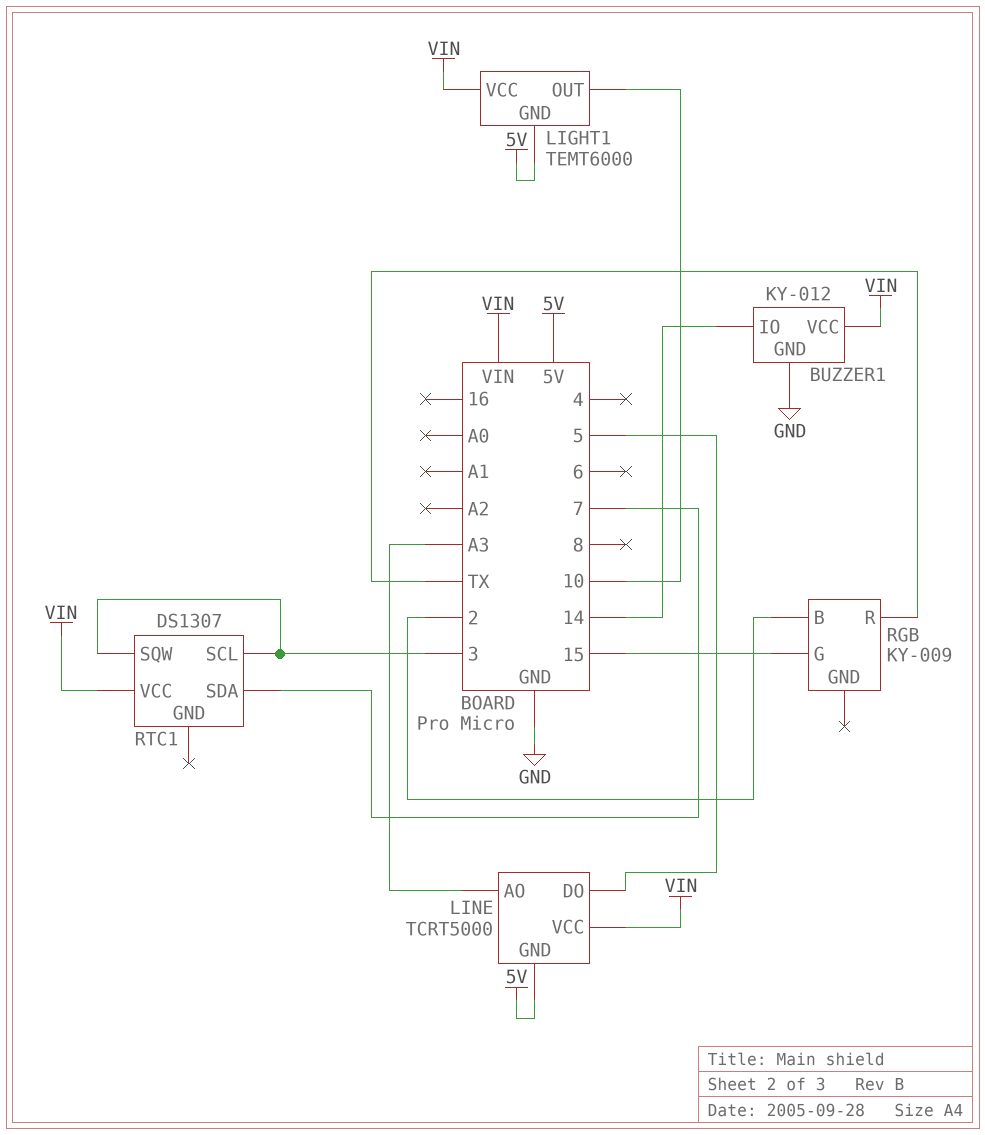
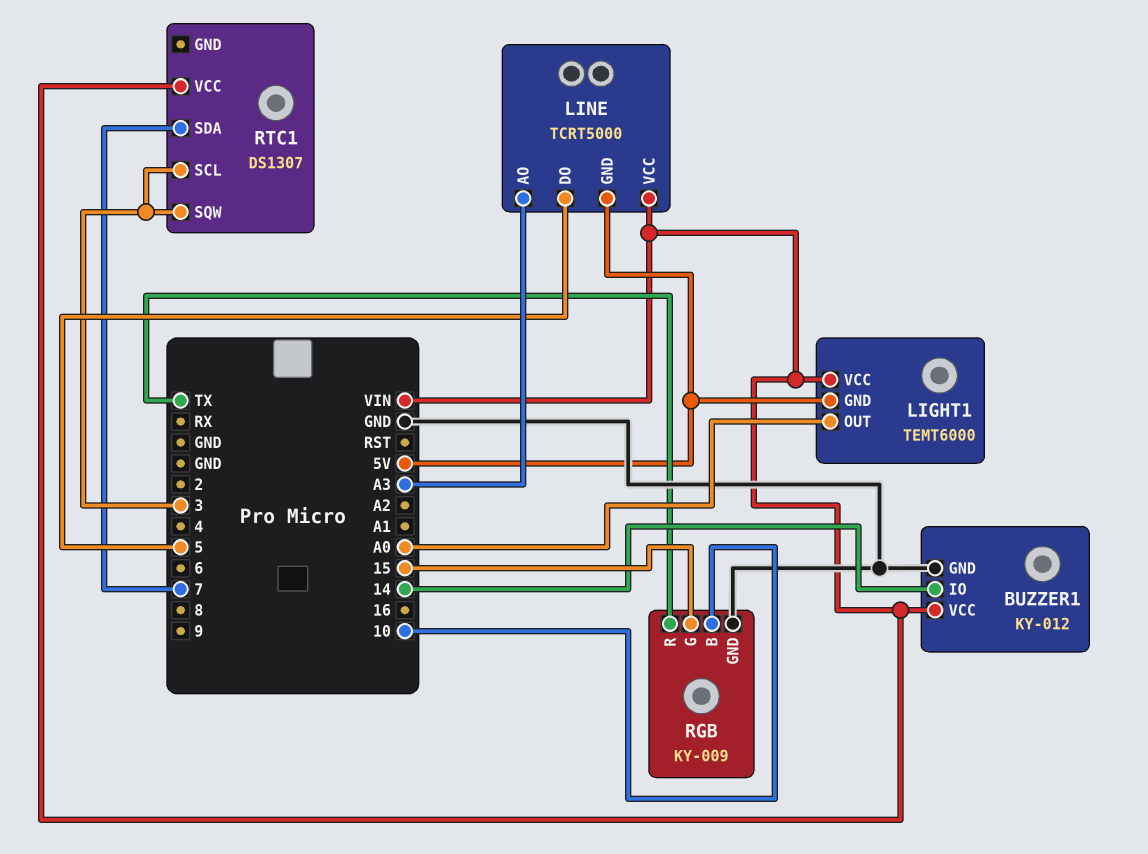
LIGHT1 pin OUT: 10 -> A0
RGB pin B: 2 -> 10
RGB pin GND: none -> GND

